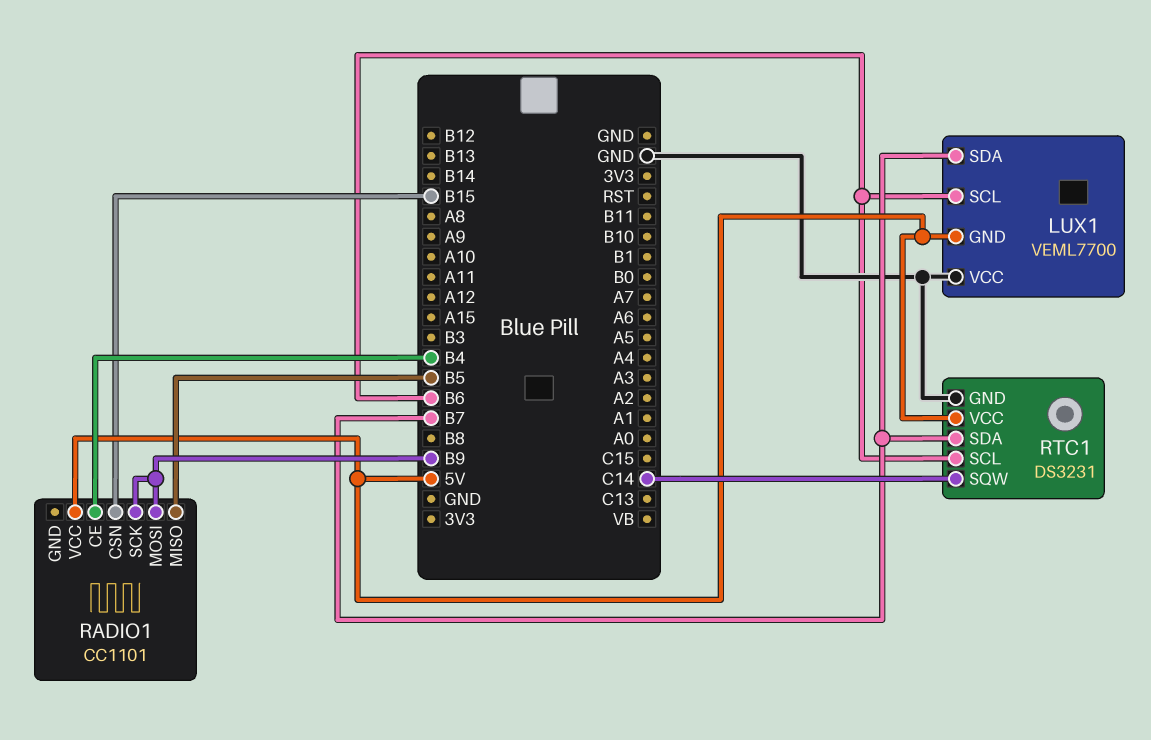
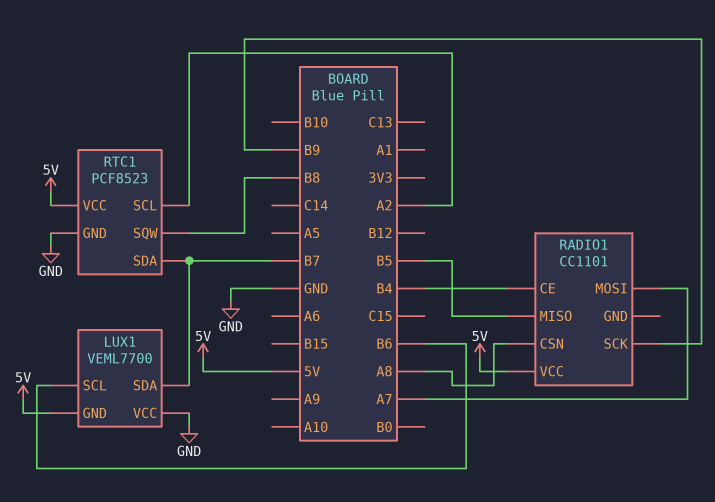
RADIO1 pin CSN: B15 -> A8
RADIO1 pin MOSI: B9 -> A7
RTC1: DS3231 -> PCF8523
RTC1 pin SCL: B6 -> A2
RTC1 pin SQW: C14 -> B8

